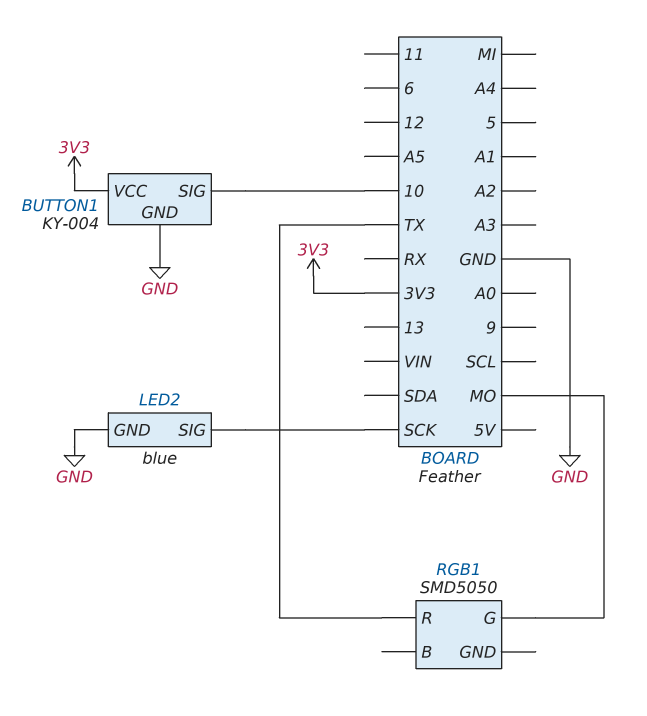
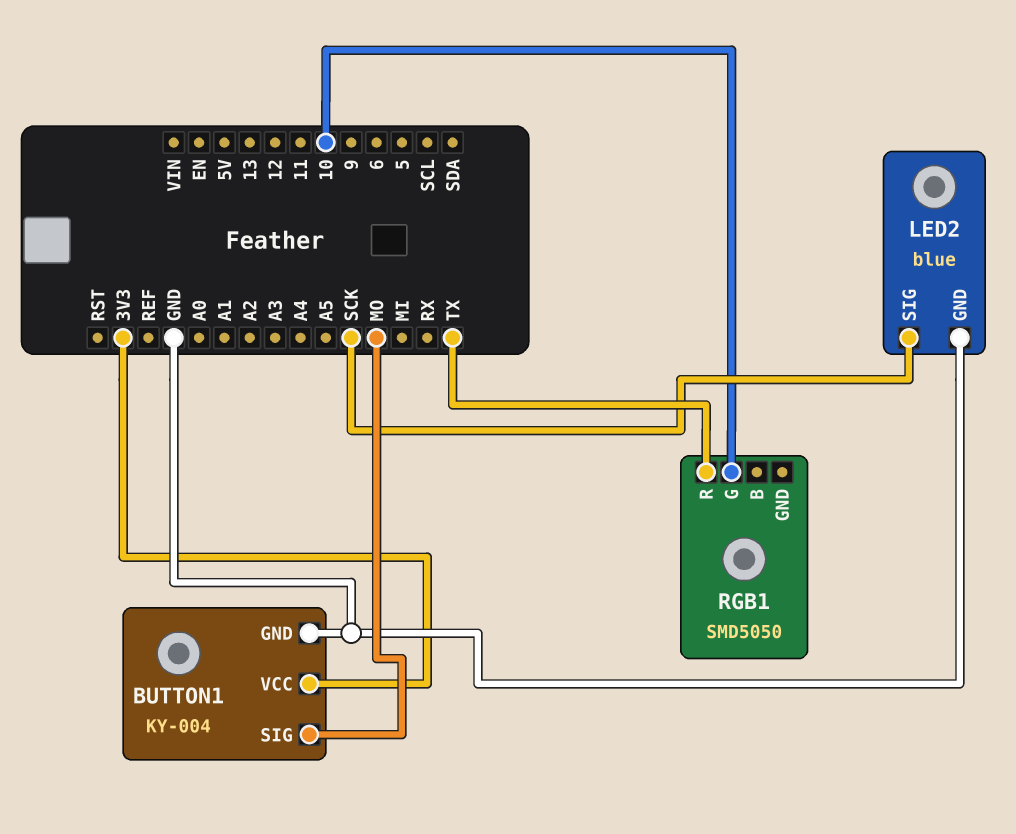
BUTTON1 pin SIG: 10 -> MO
RGB1 pin G: MO -> 10

